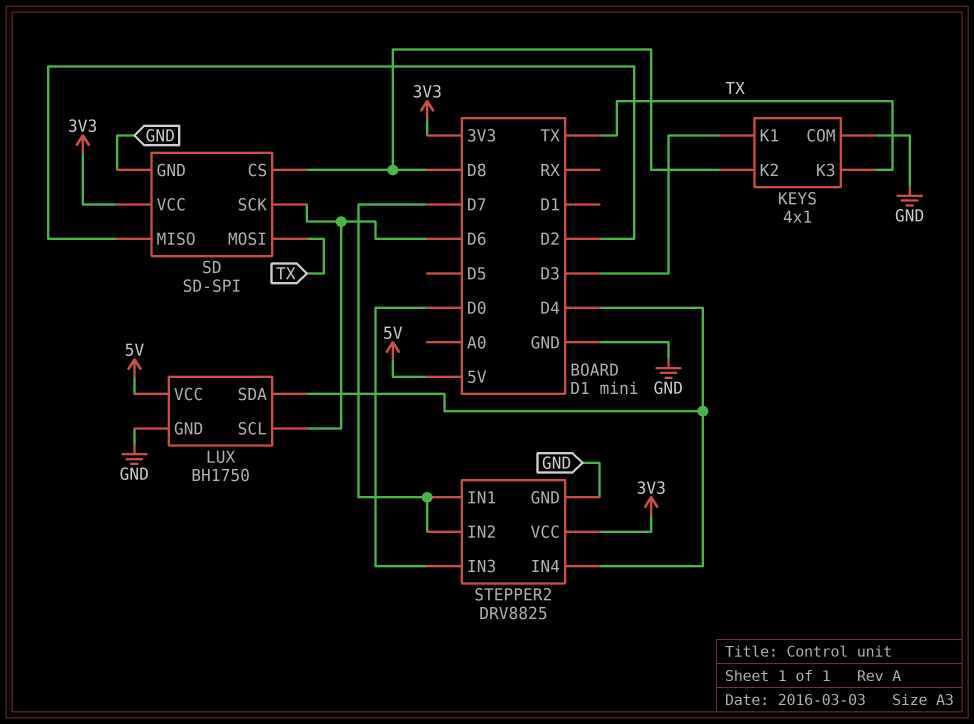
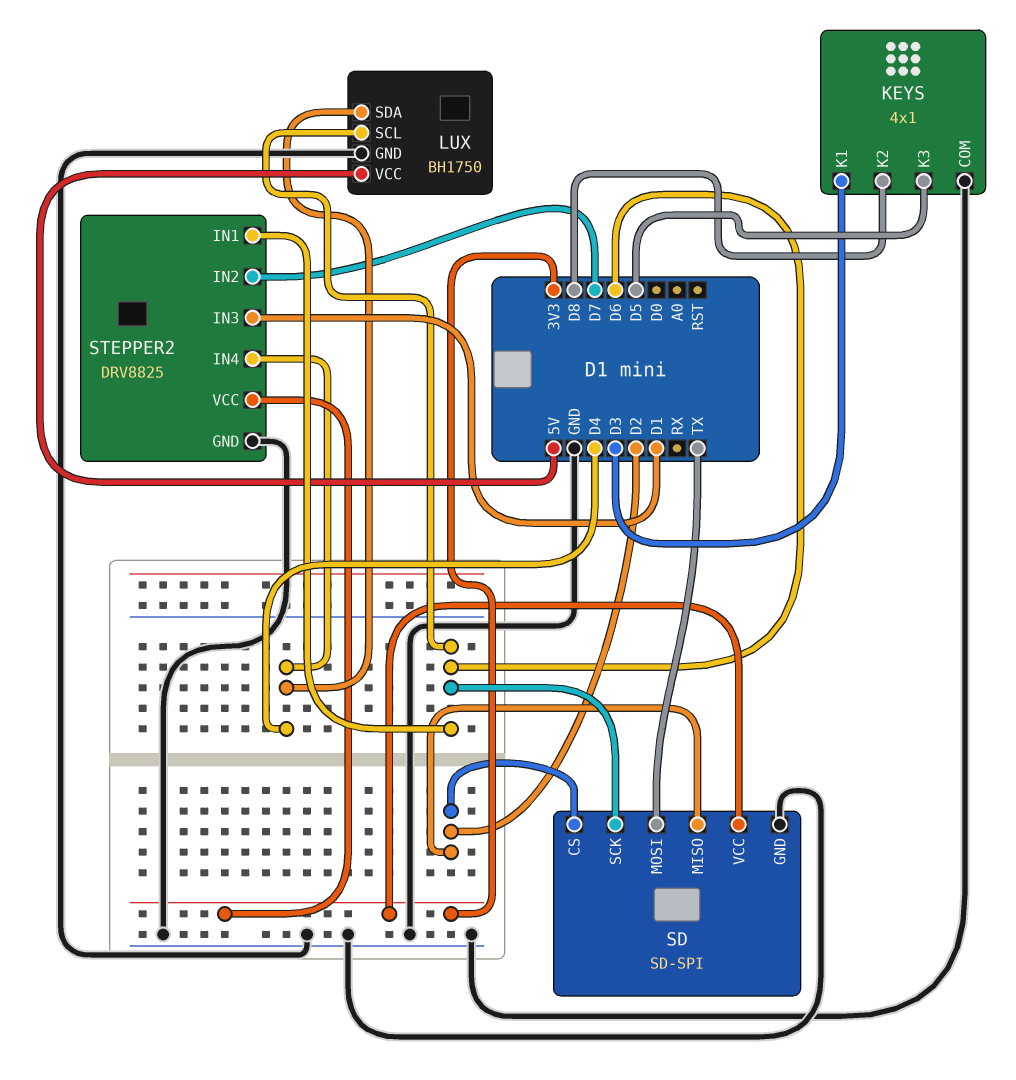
KEYS pin K3: TX -> D5
SD pin CS: D8 -> D2
STEPPER2 pin IN1: D7 -> D6
STEPPER2 pin IN3: D0 -> D1

